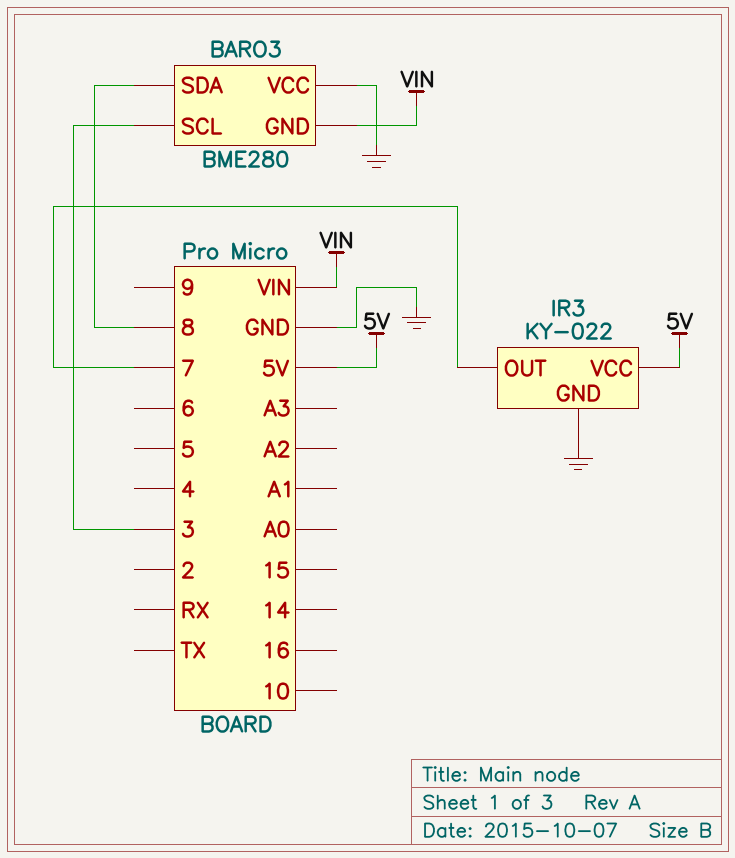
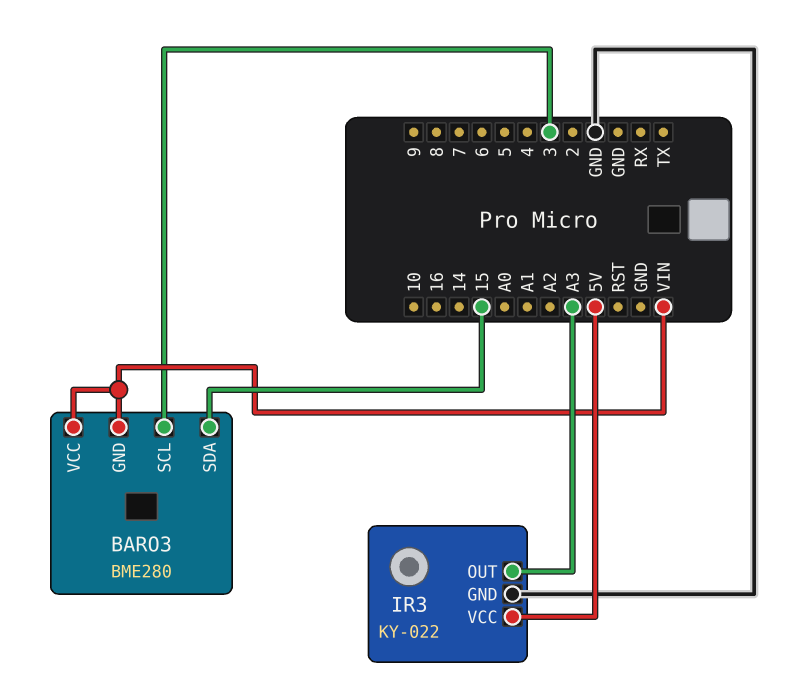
BARO3 pin SDA: 8 -> 15
BARO3 pin VCC: GND -> VIN
IR3 pin OUT: 7 -> A3

